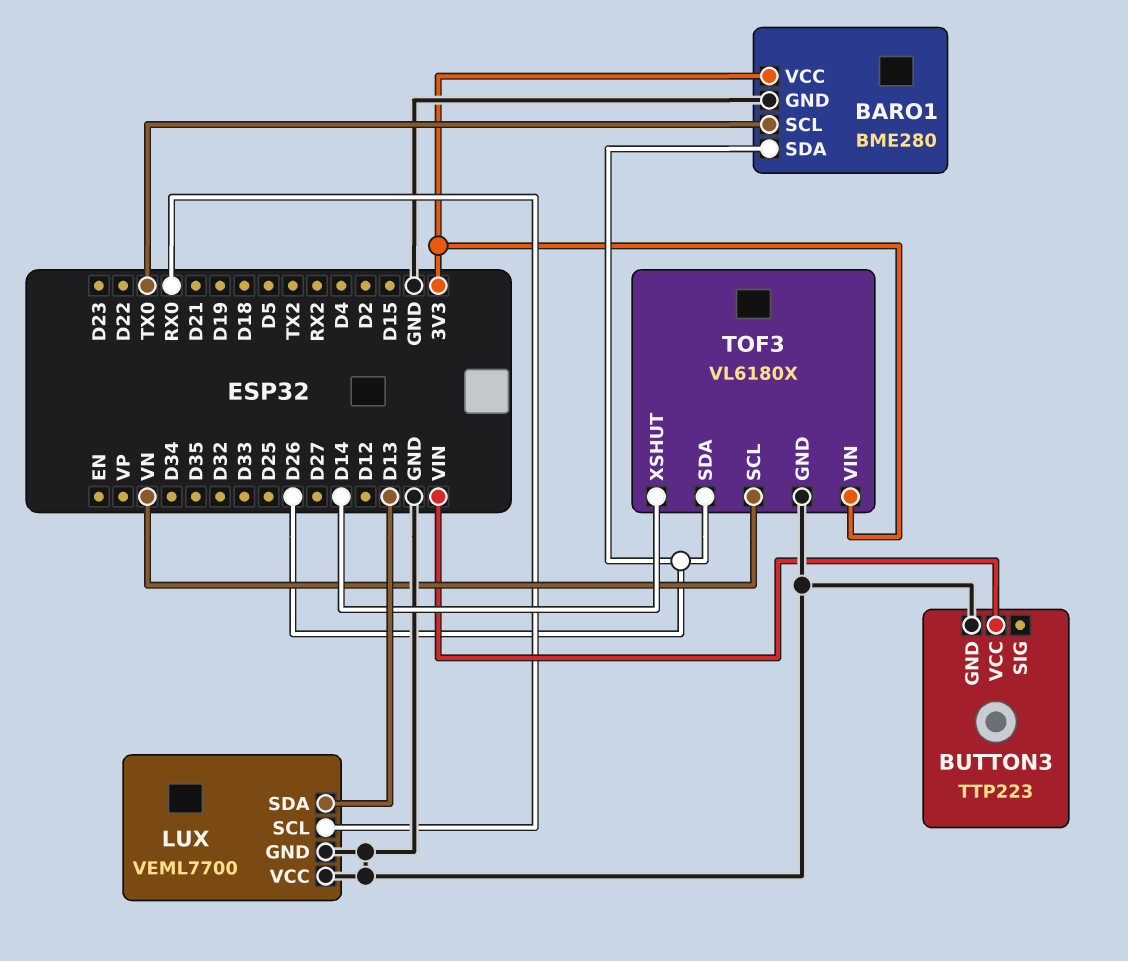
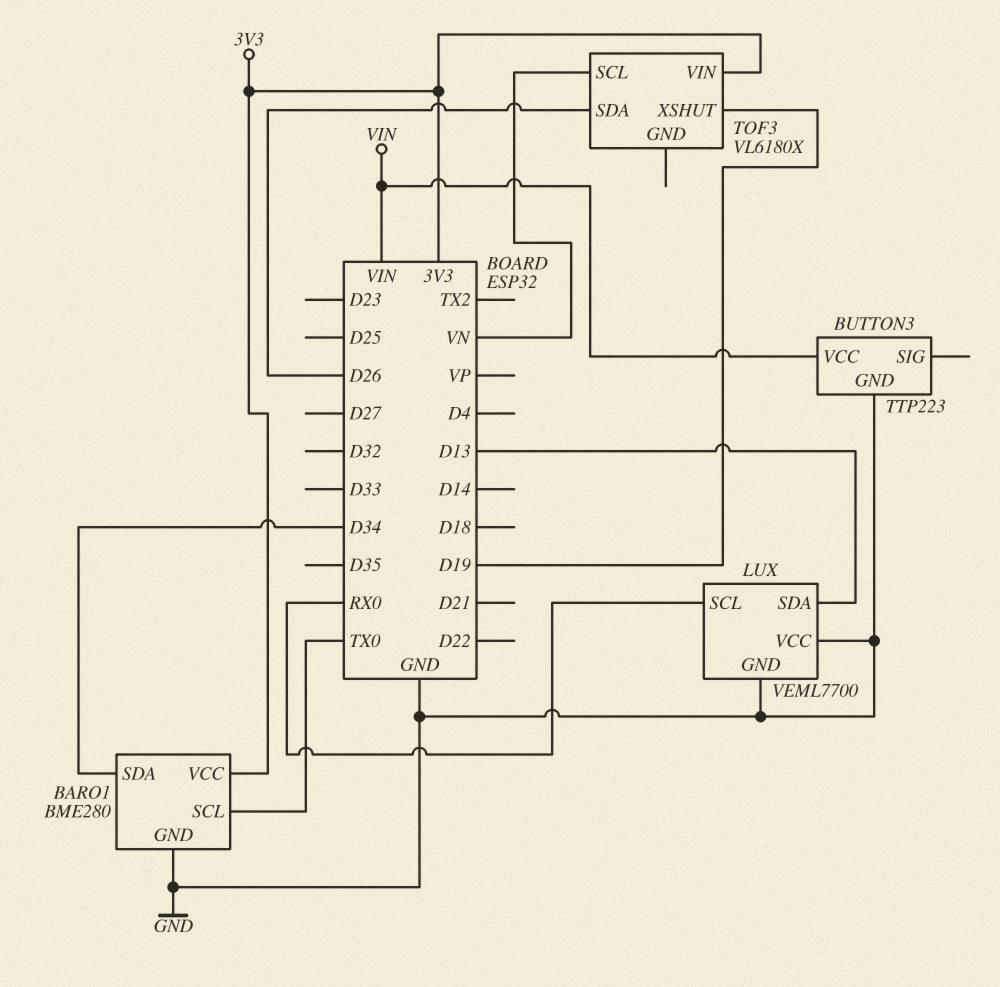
BARO1 pin SDA: D26 -> D34
TOF3 pin GND: GND -> none
TOF3 pin XSHUT: D14 -> D19

